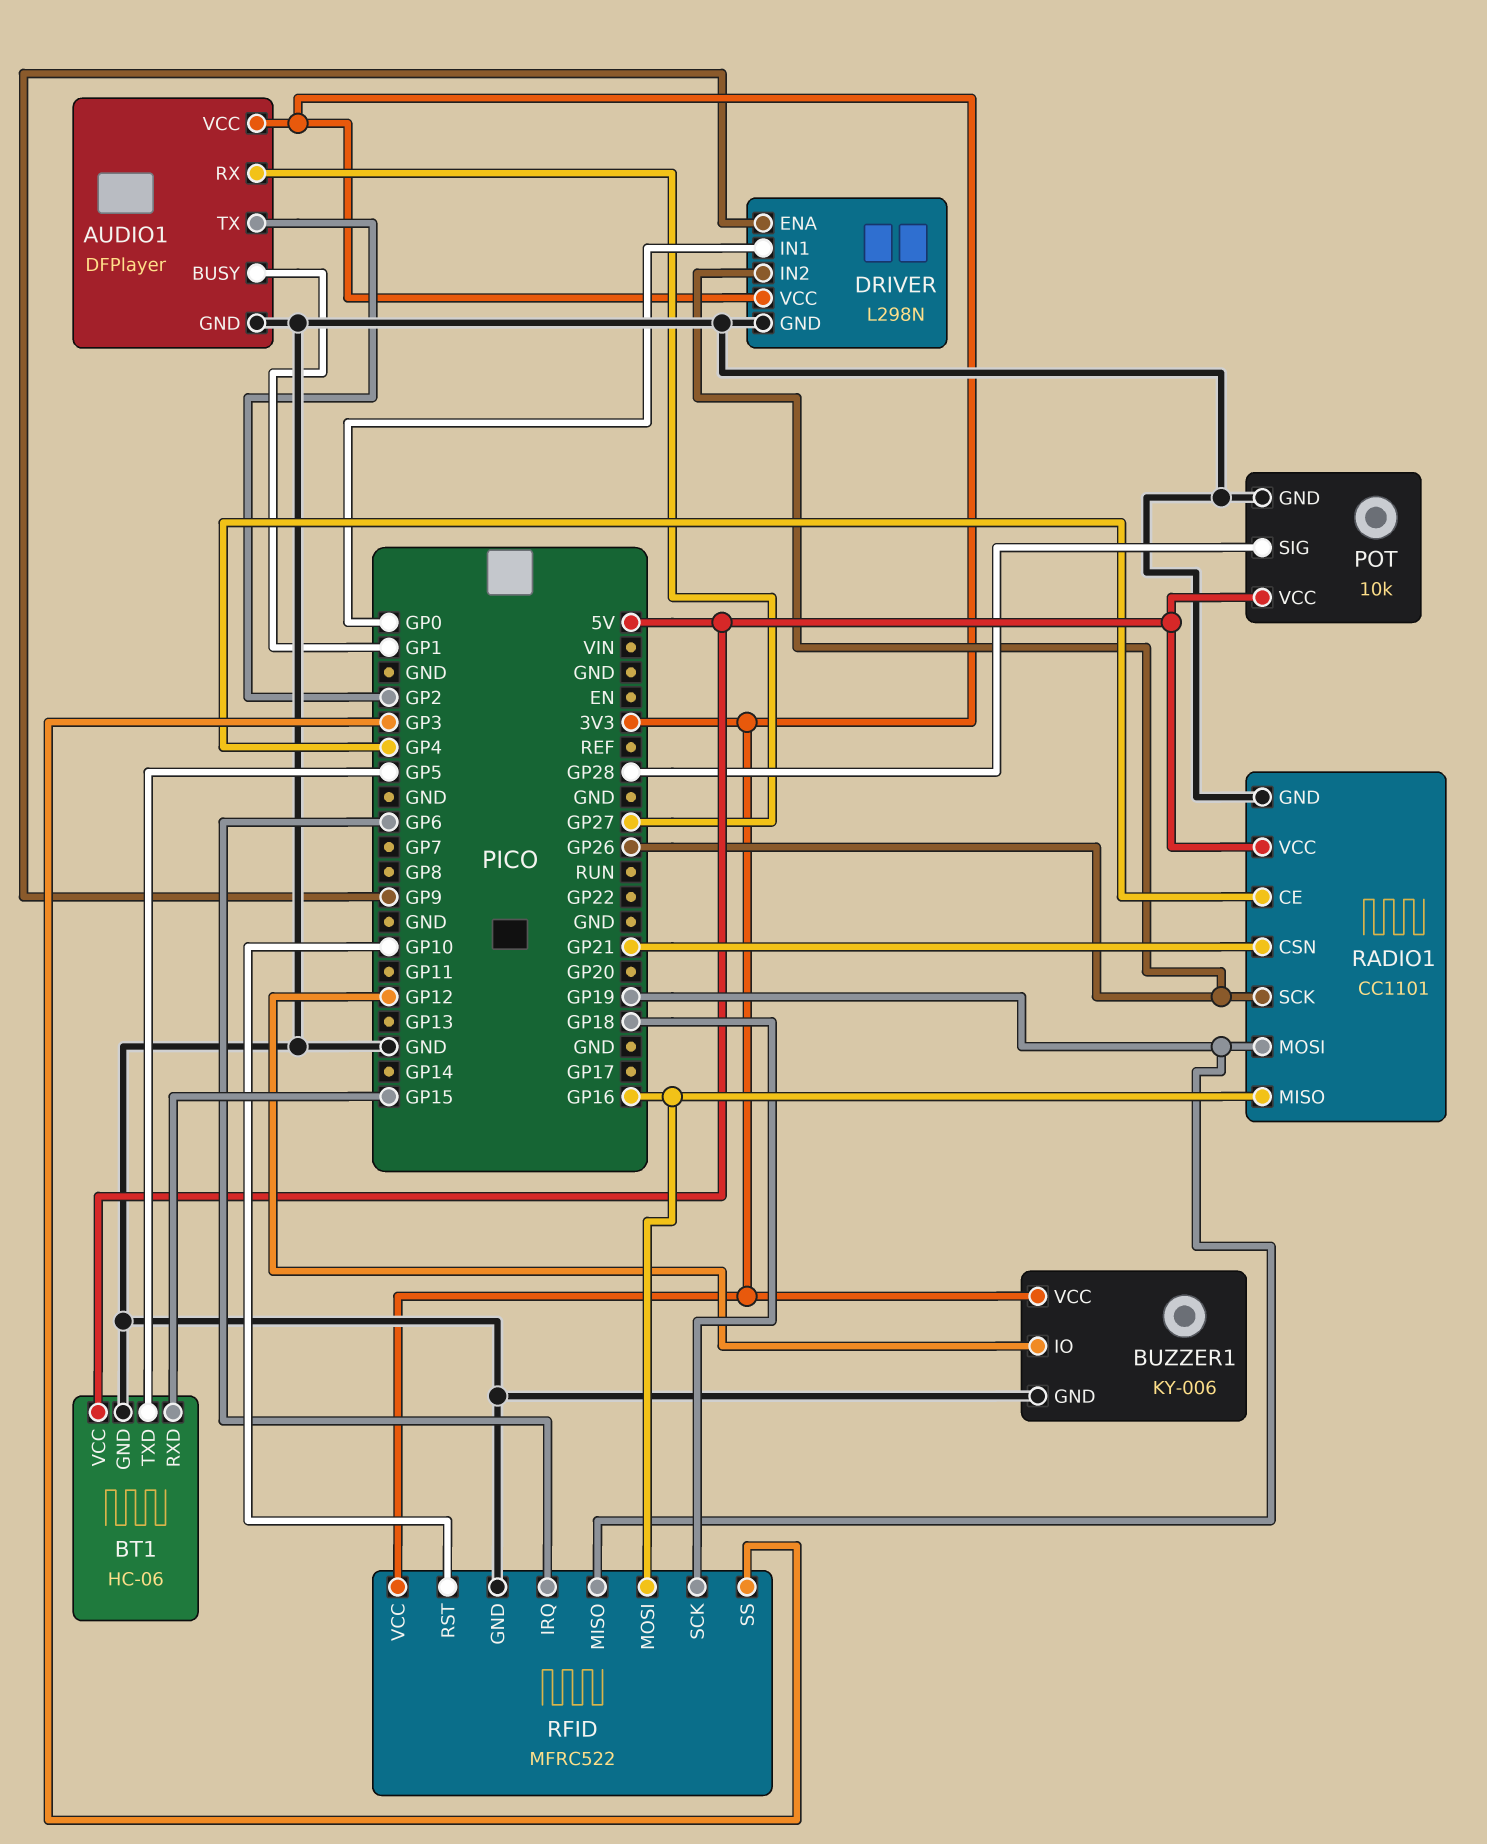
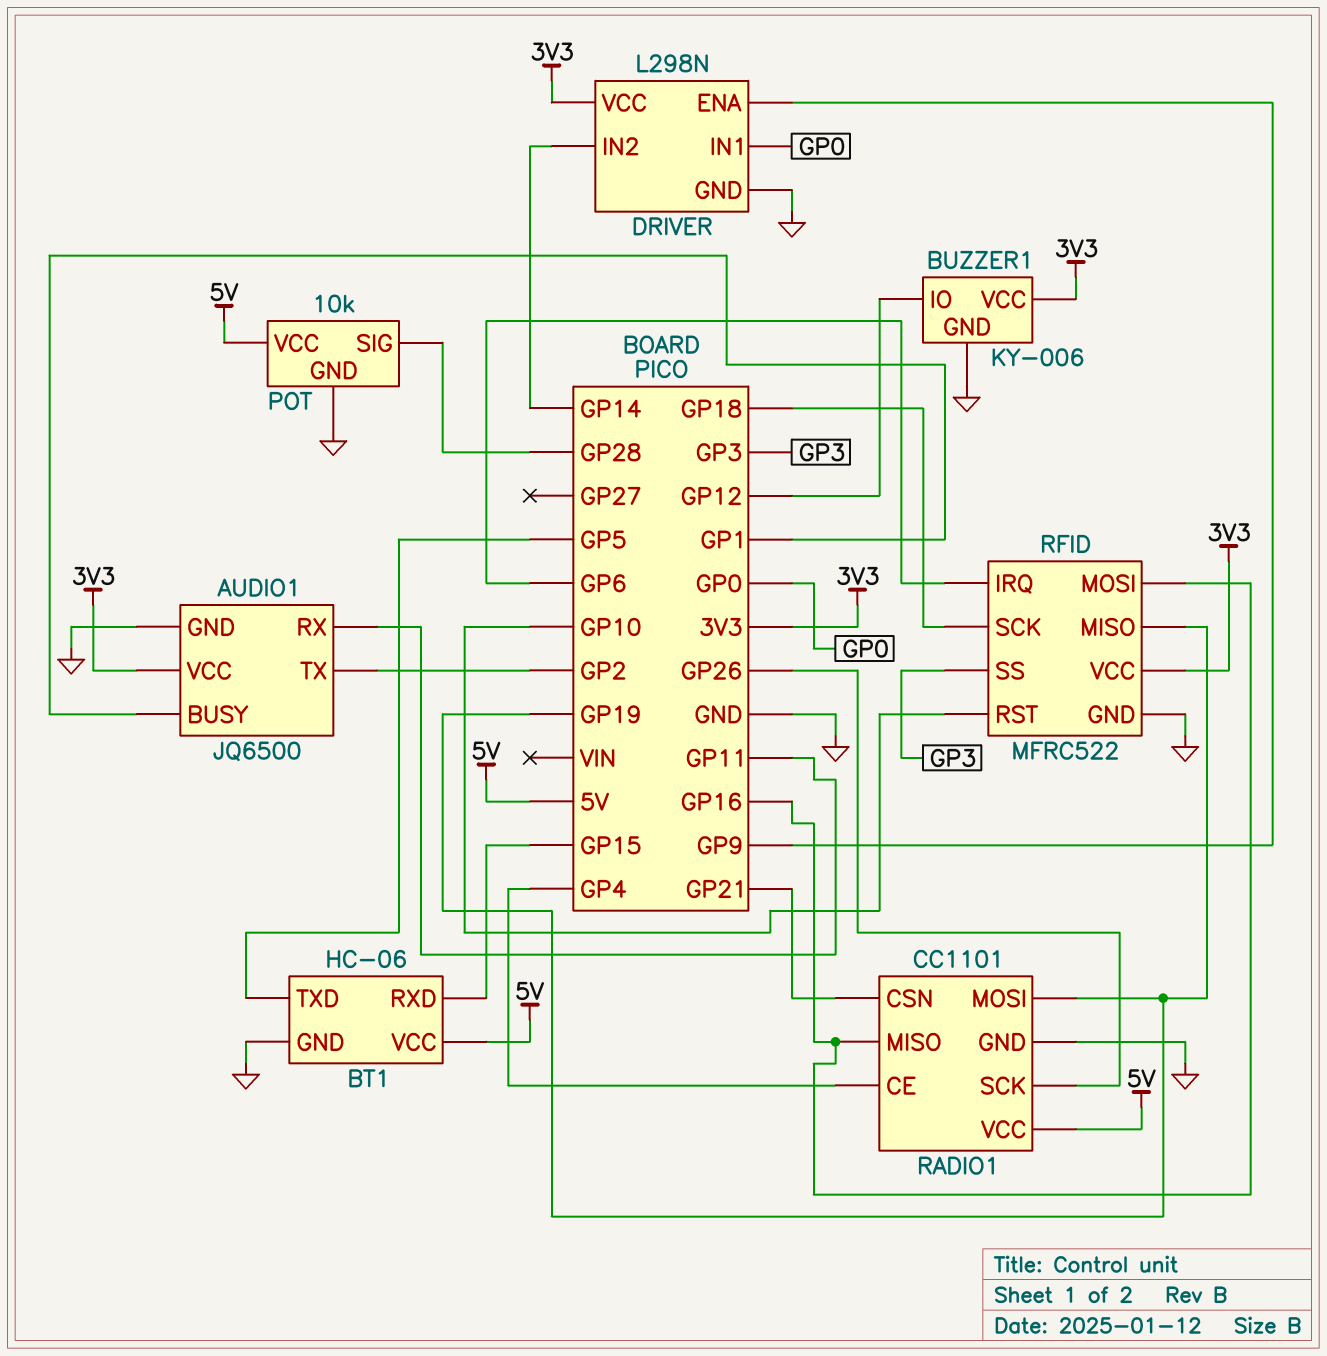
AUDIO1: DFPlayer -> JQ6500
AUDIO1 pin RX: GP27 -> GP11
DRIVER pin IN2: GP26 -> GP14

